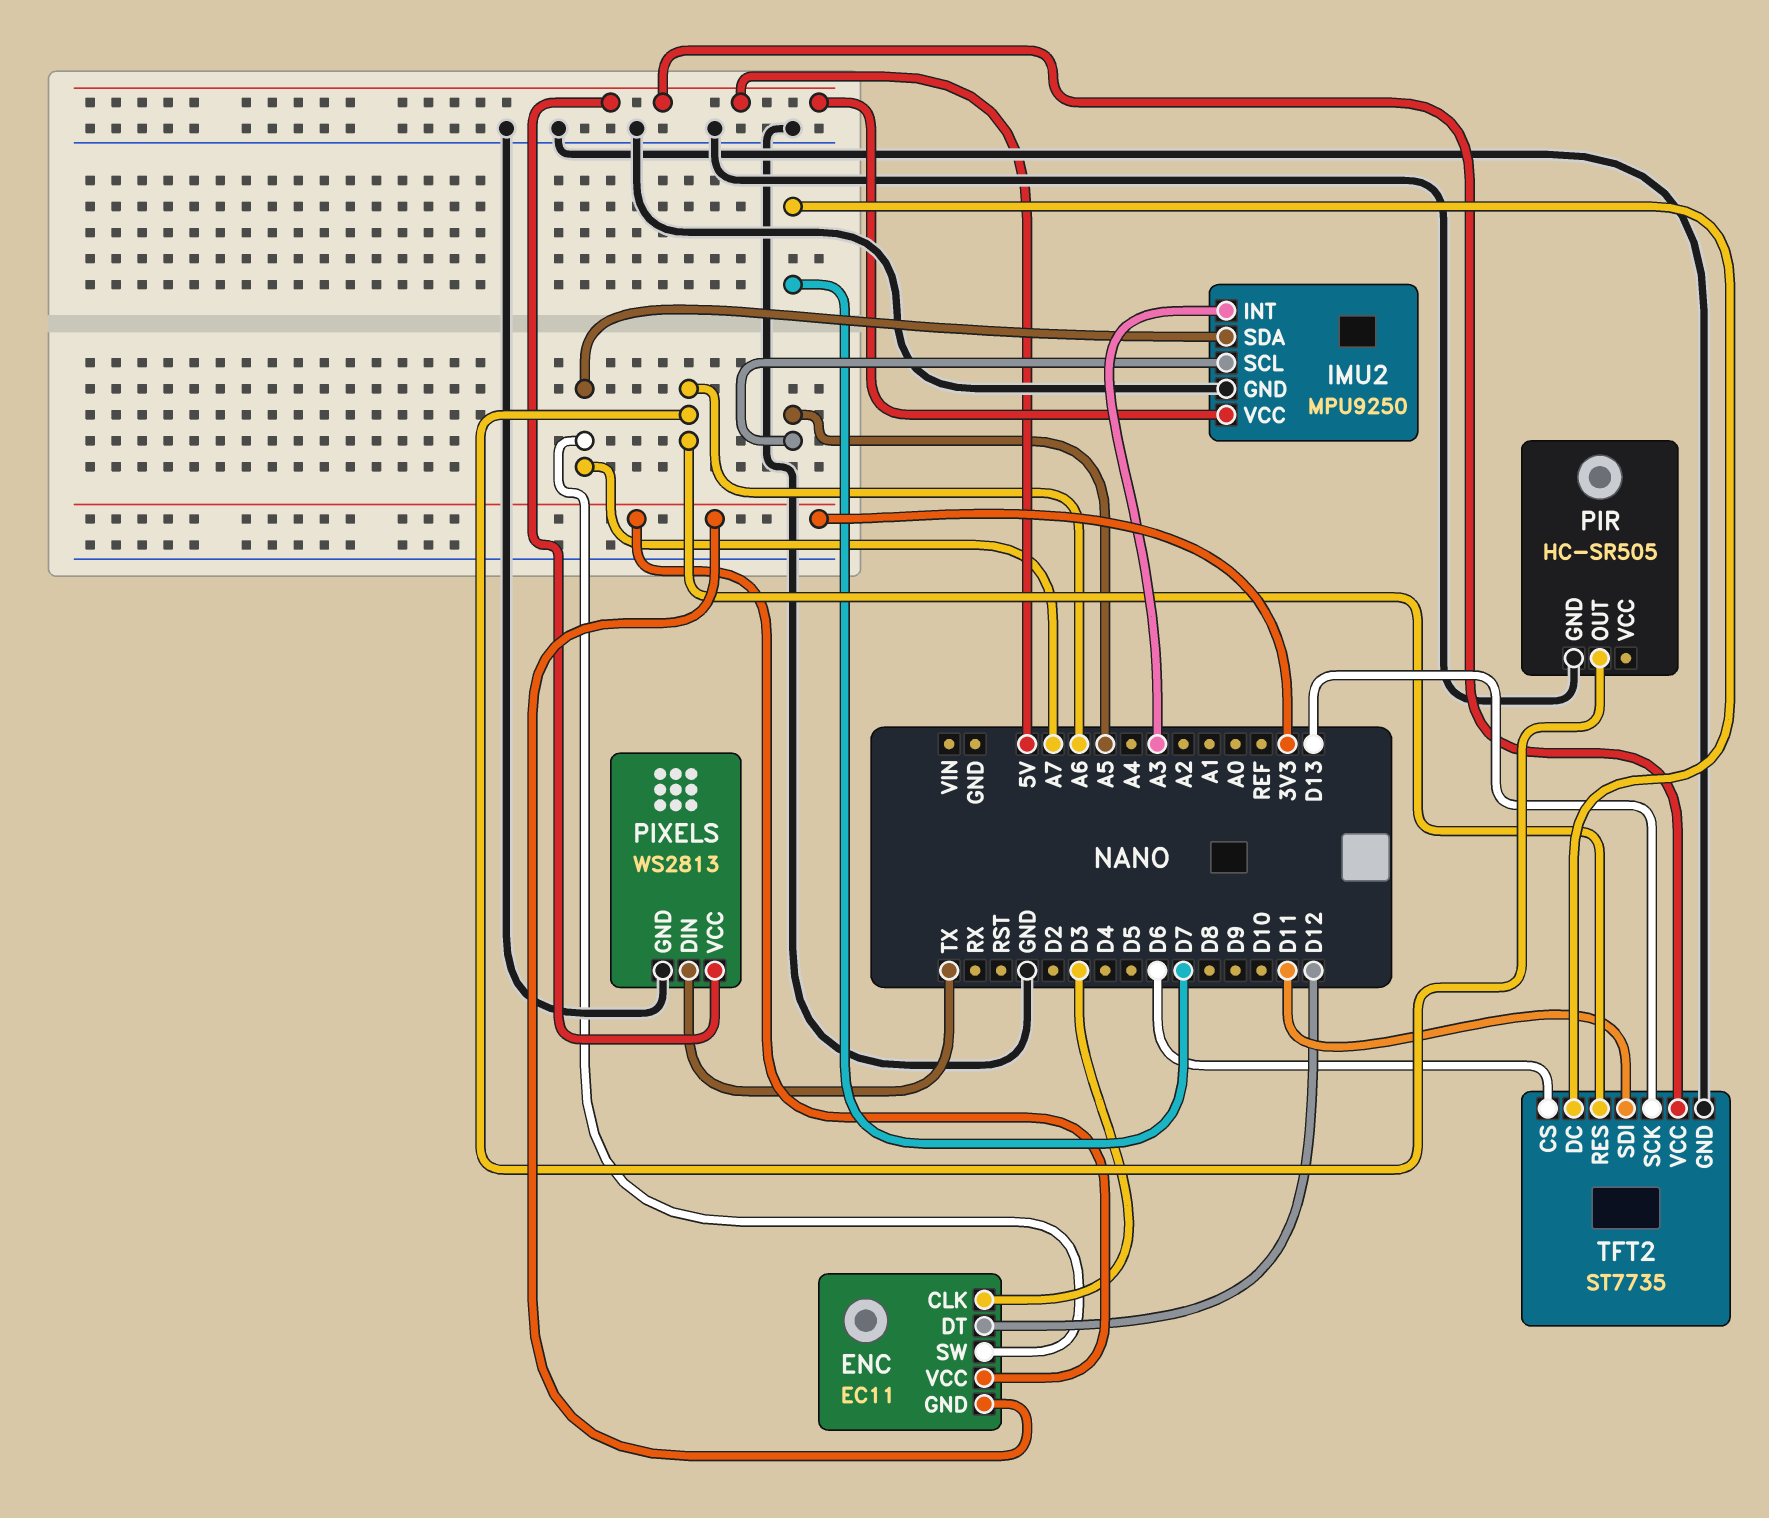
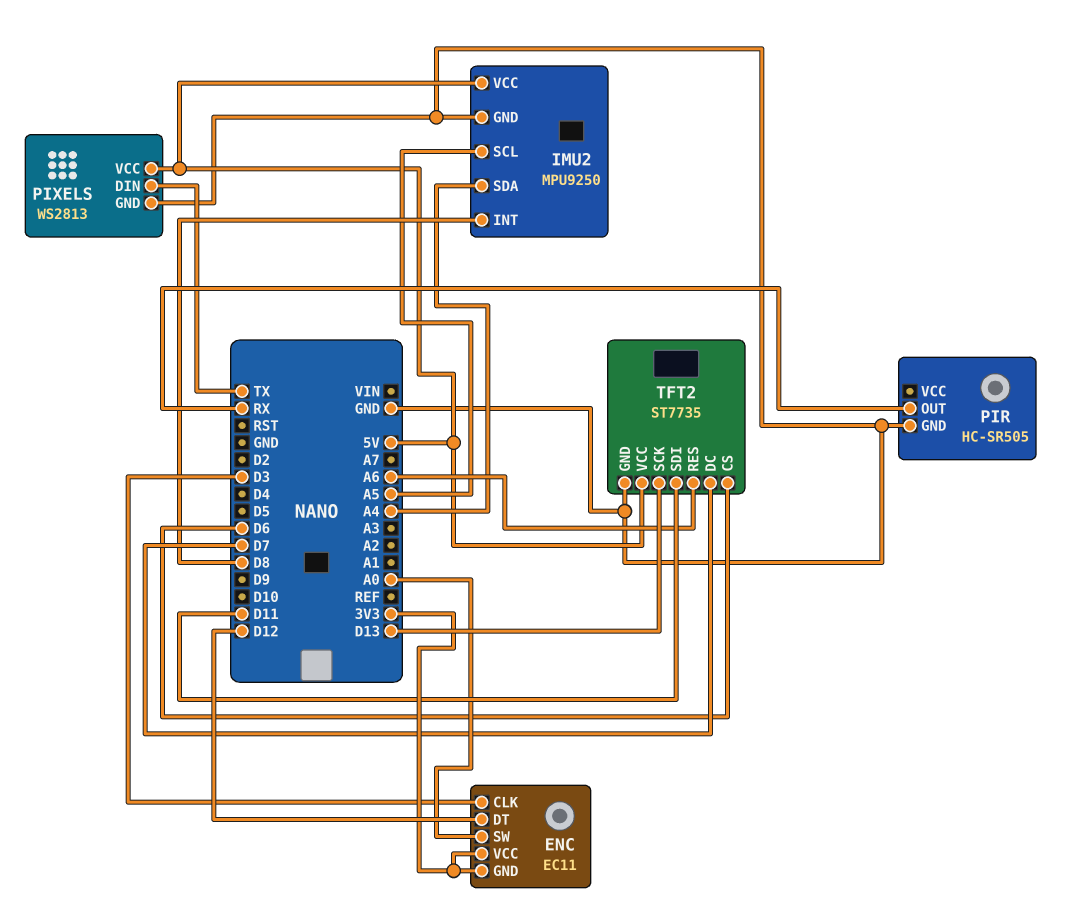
ENC pin SW: A7 -> A0
IMU2 pin INT: A3 -> D8
IMU2 pin SDA: A7 -> A4
PIR pin OUT: A6 -> RX

